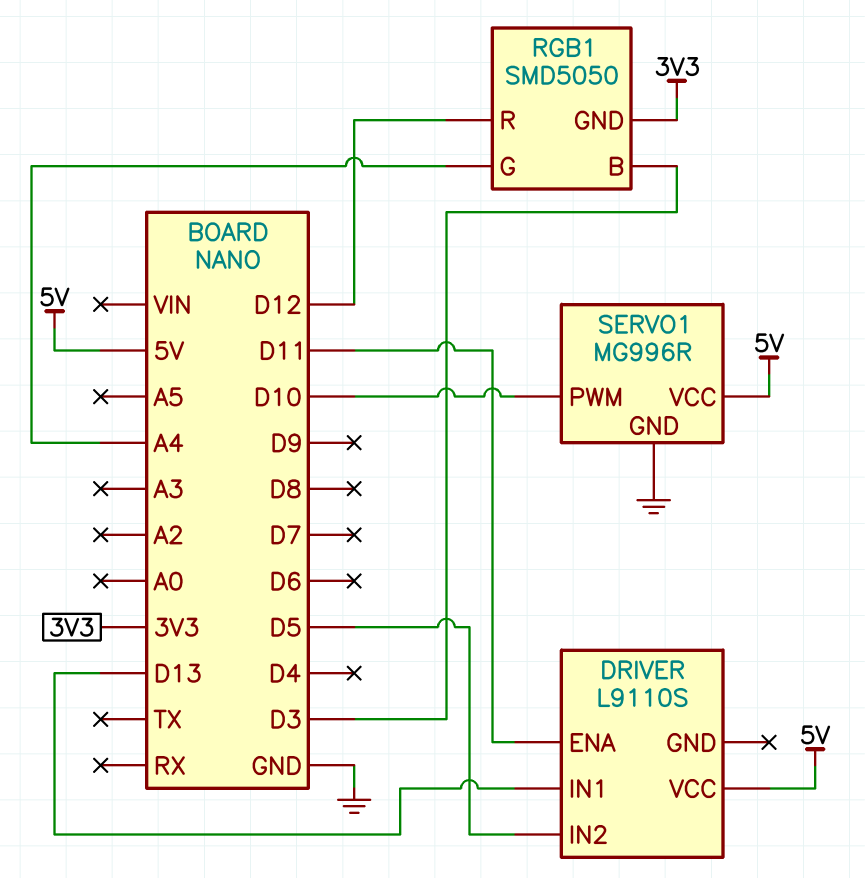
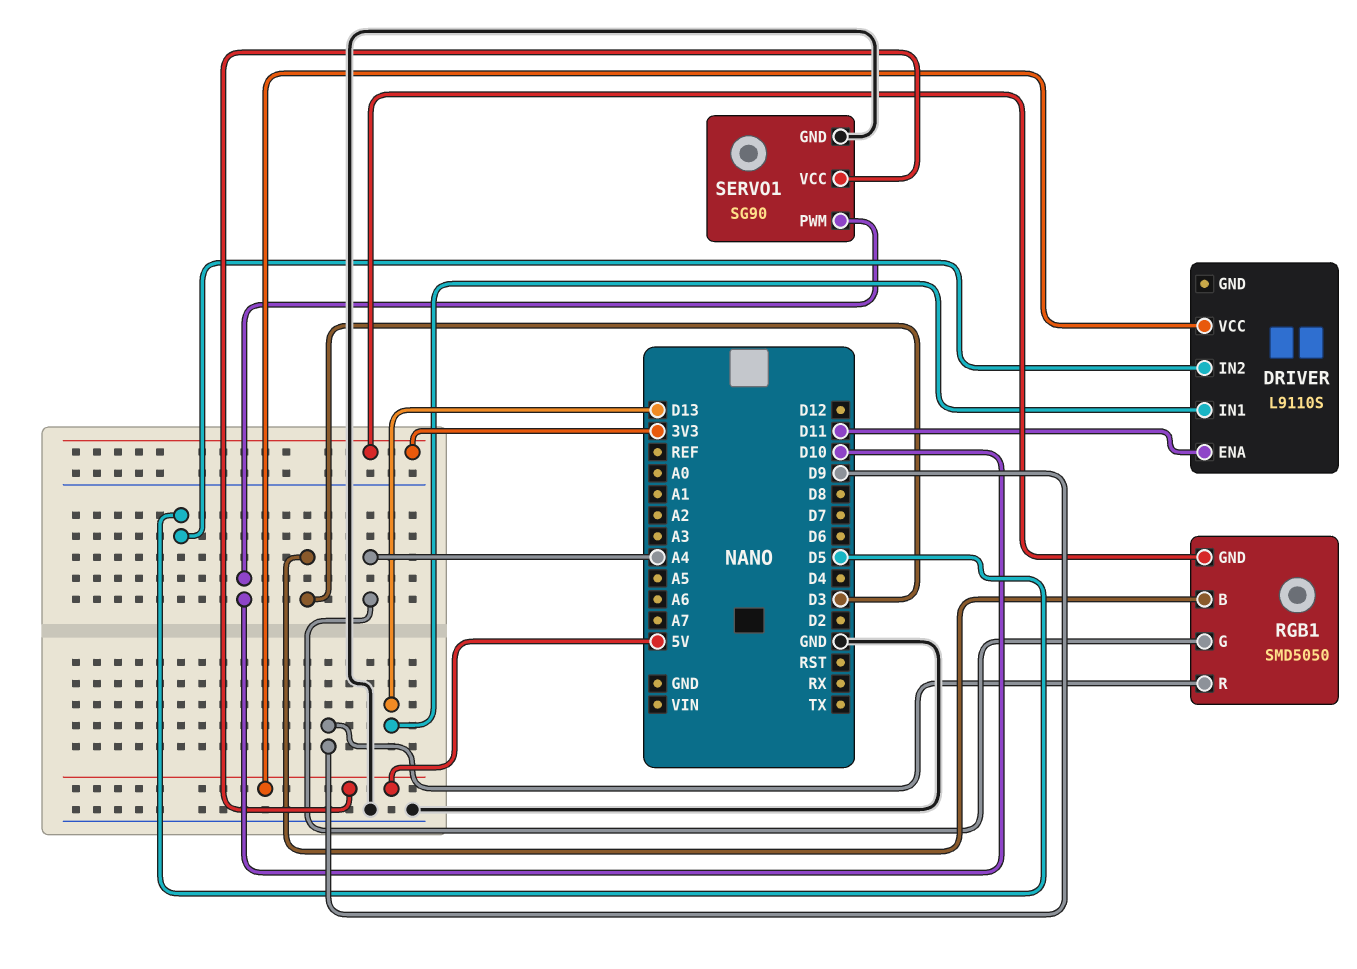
RGB1 pin R: D12 -> D9
SERVO1: MG996R -> SG90

